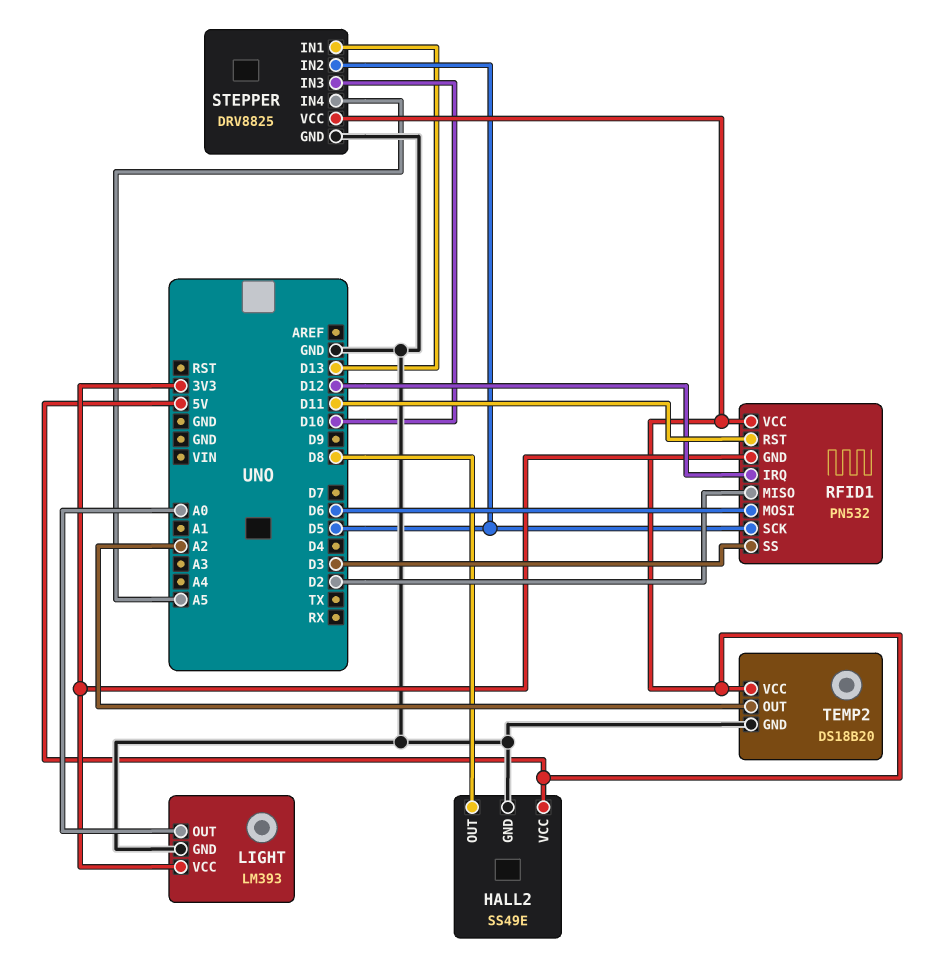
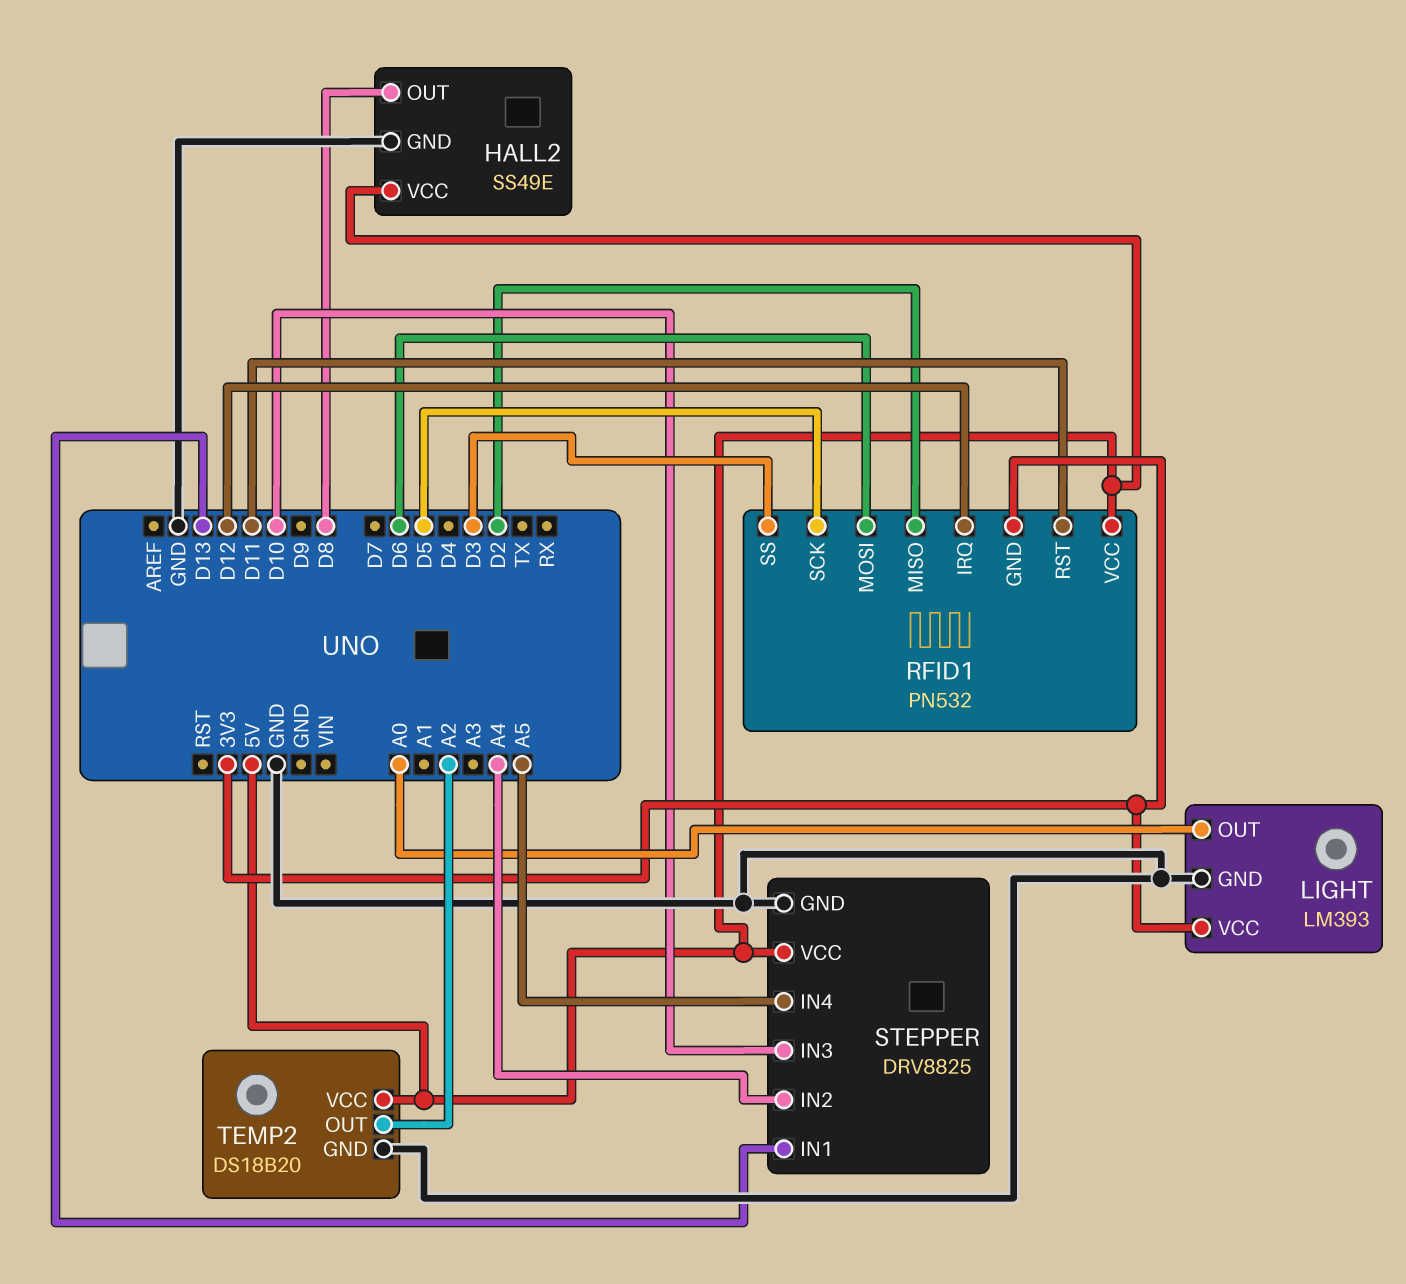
STEPPER pin IN2: D5 -> A4

